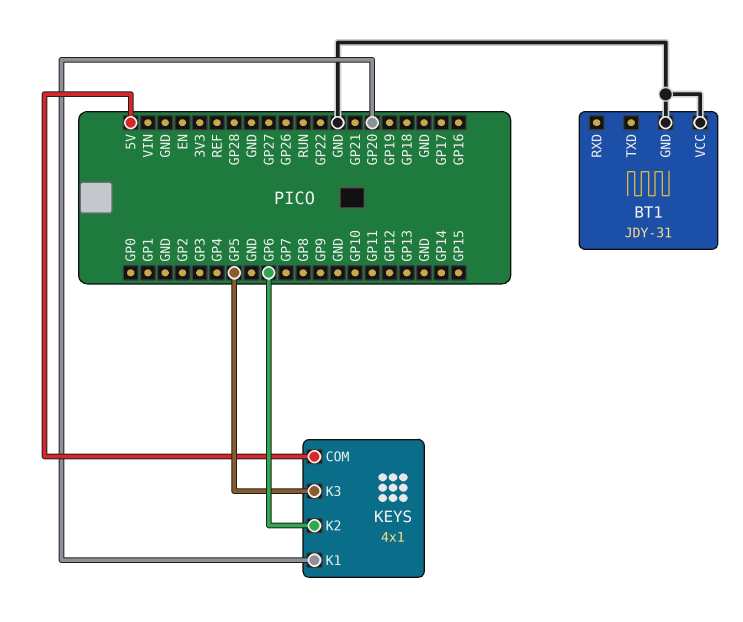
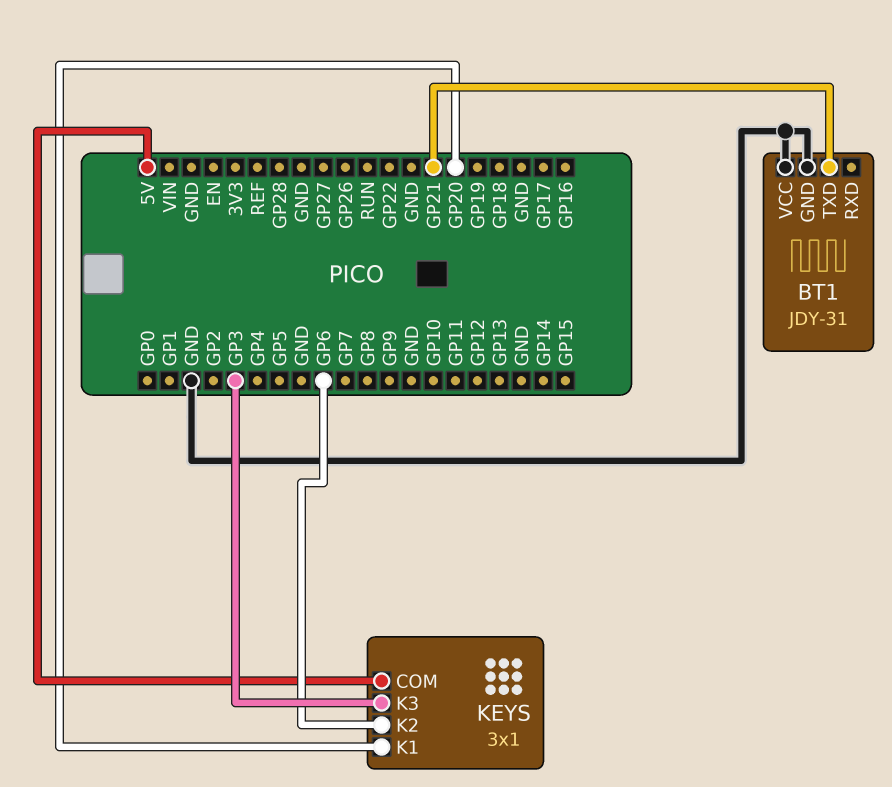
BT1 pin TXD: none -> GP21
KEYS: 4x1 -> 3x1
KEYS pin K3: GP5 -> GP3

